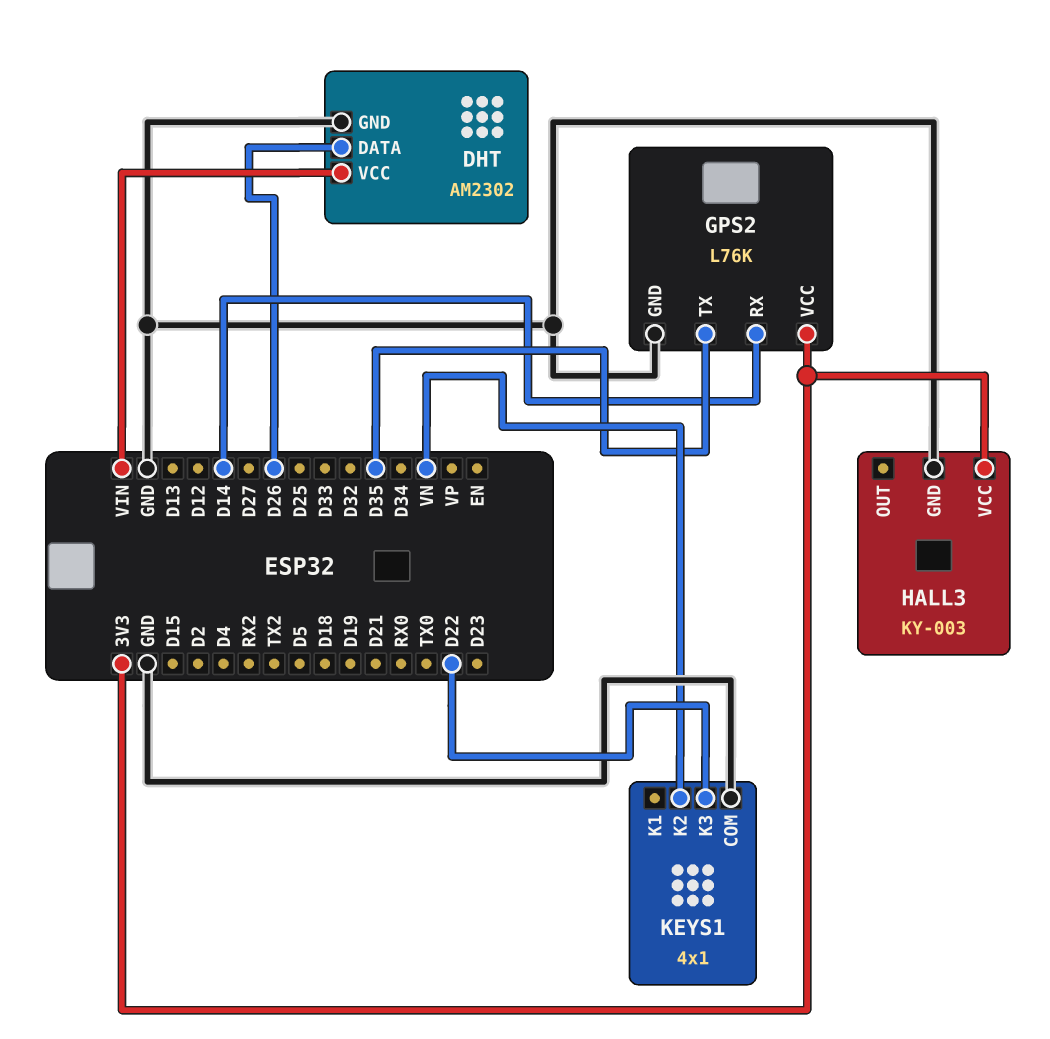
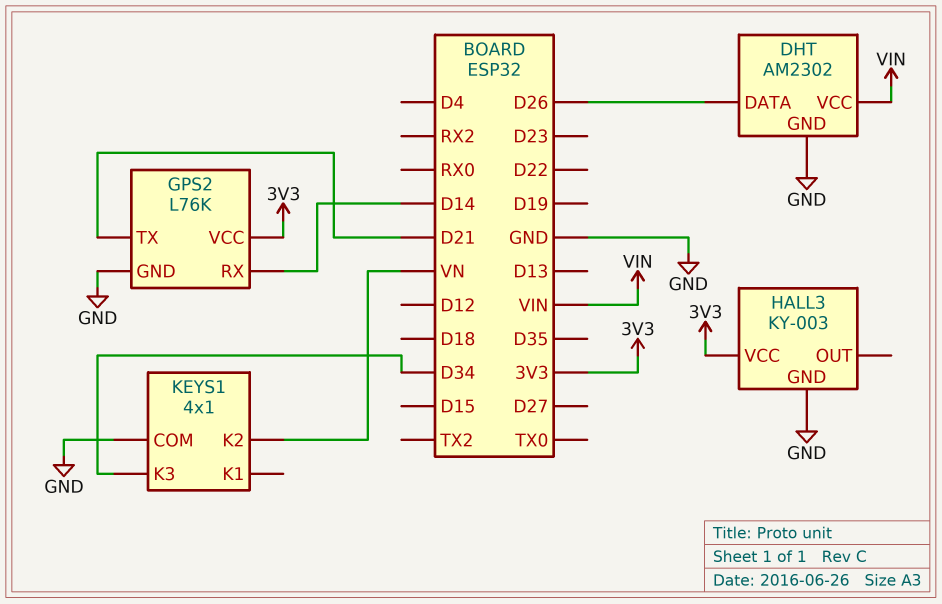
GPS2 pin TX: D35 -> D21
KEYS1 pin K3: D22 -> D34

